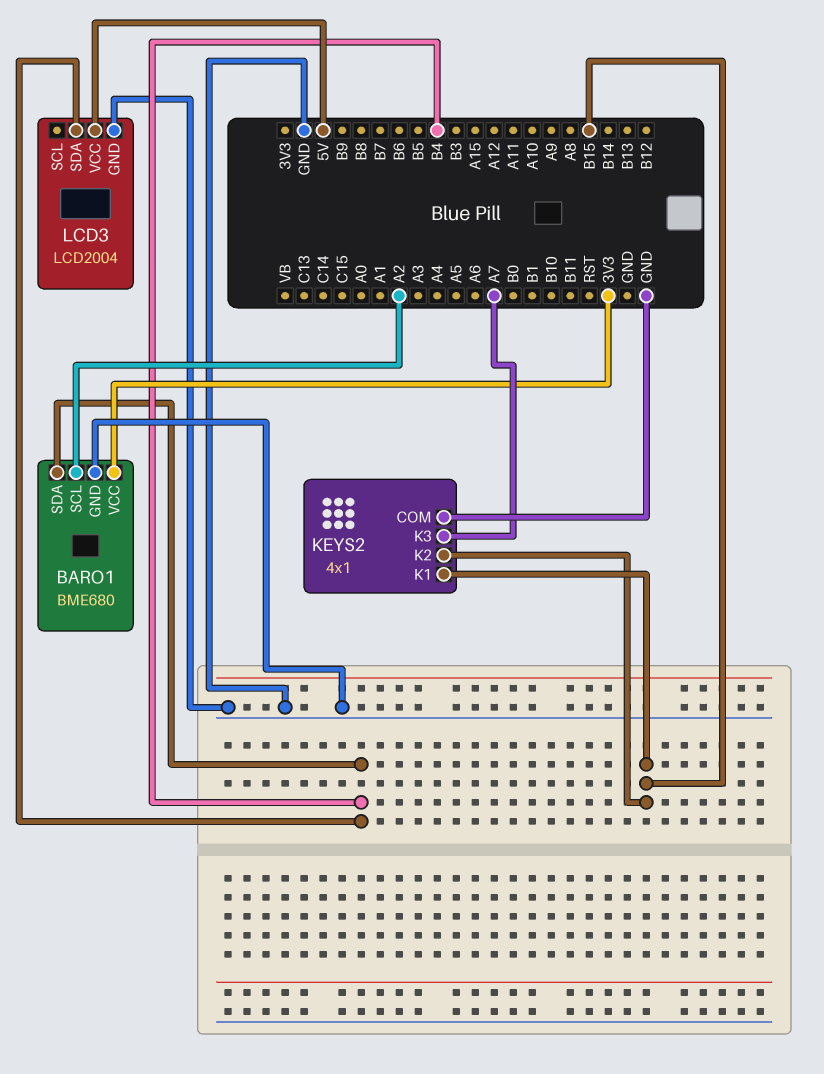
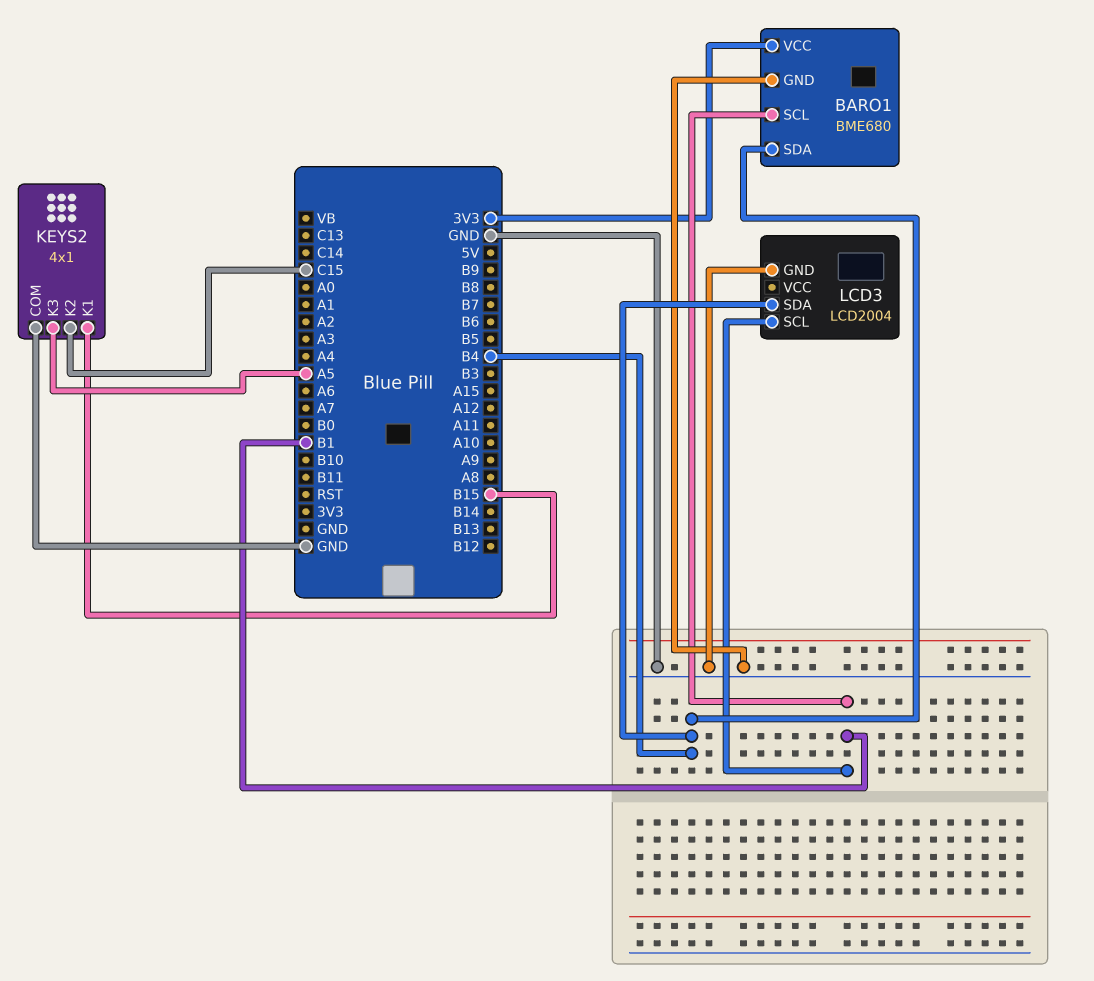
BARO1 pin SCL: A2 -> B1
KEYS2 pin K2: B15 -> C15
KEYS2 pin K3: A7 -> A5
LCD3 pin SCL: none -> B1
LCD3 pin VCC: 5V -> none

